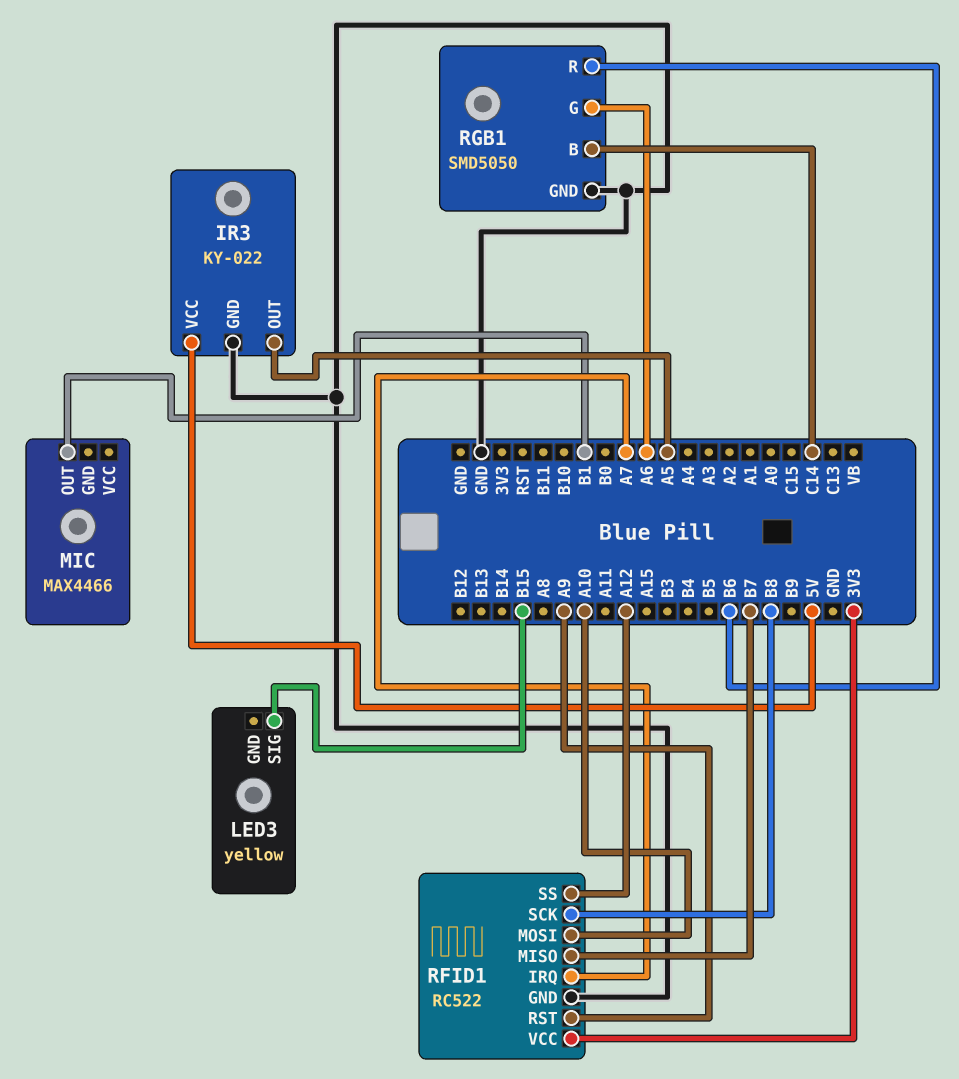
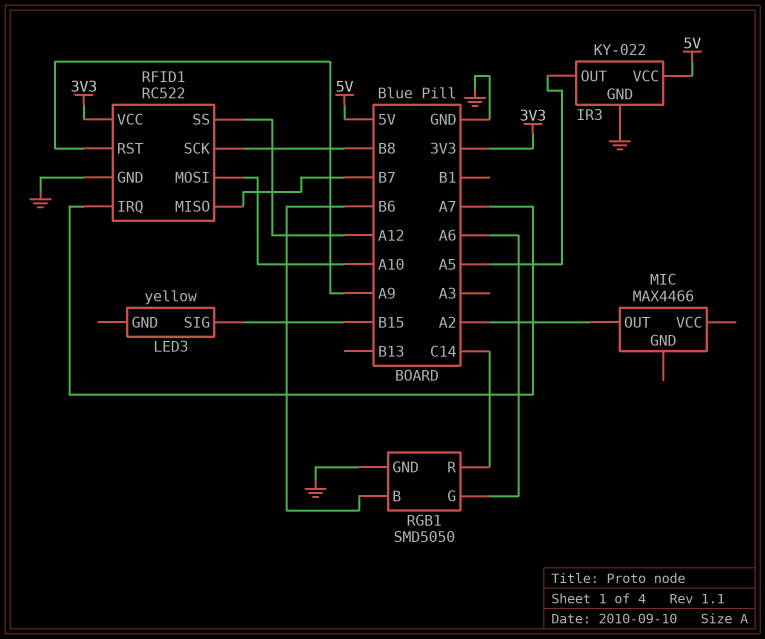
MIC pin OUT: B1 -> A2
RGB1 pin B: C14 -> B6
RGB1 pin R: B6 -> C14

